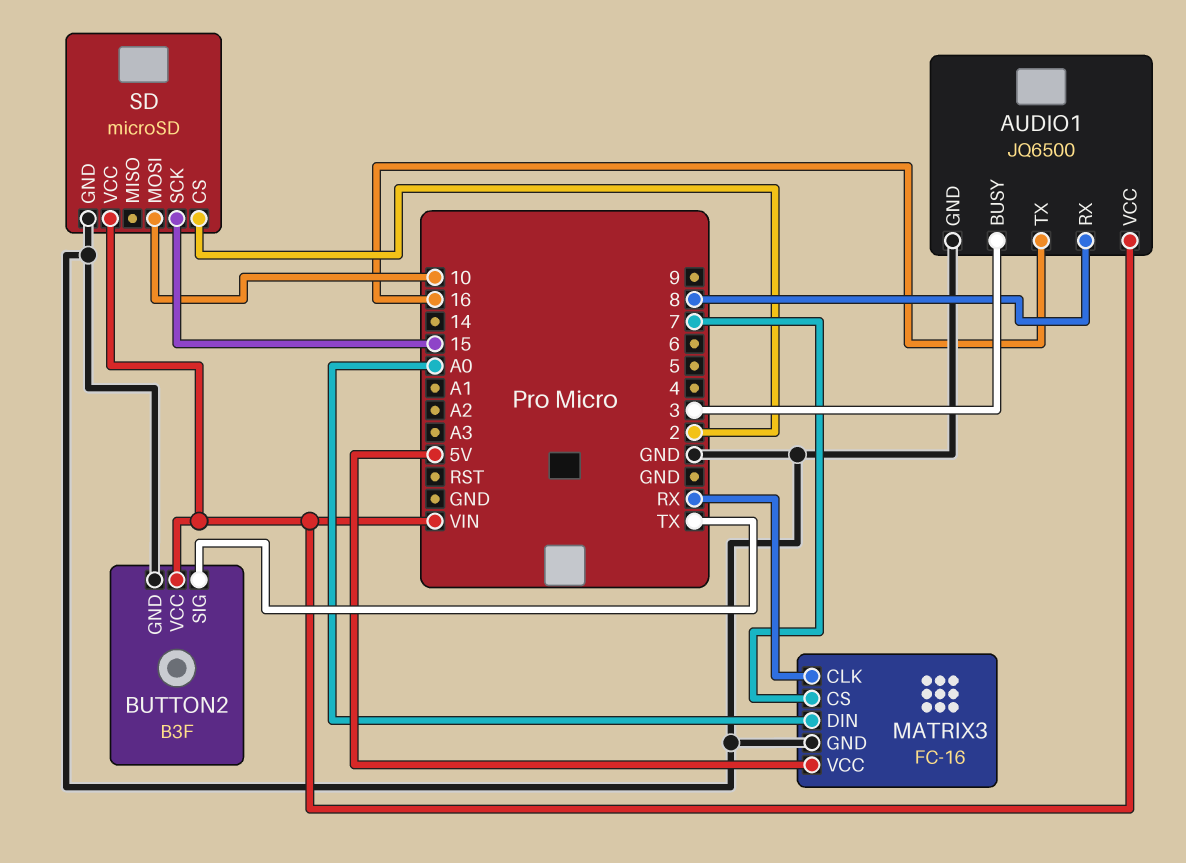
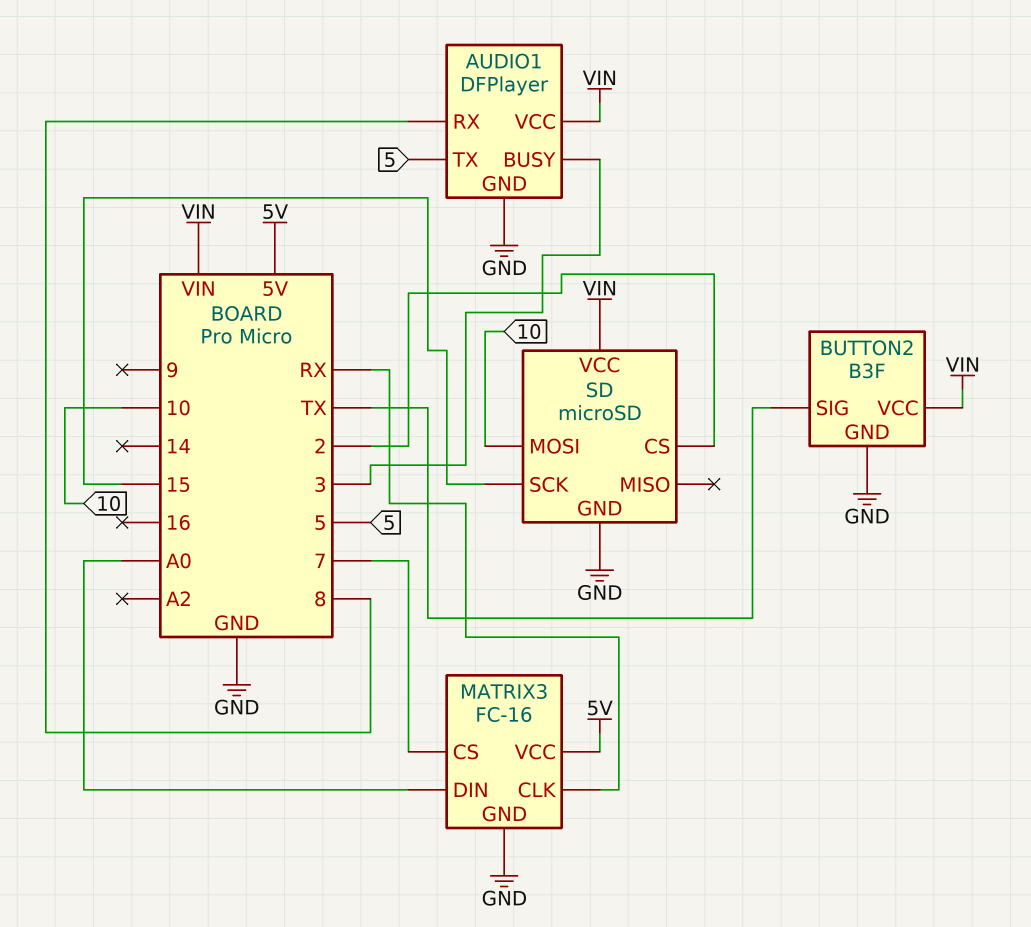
AUDIO1: JQ6500 -> DFPlayer
AUDIO1 pin TX: 16 -> 5

